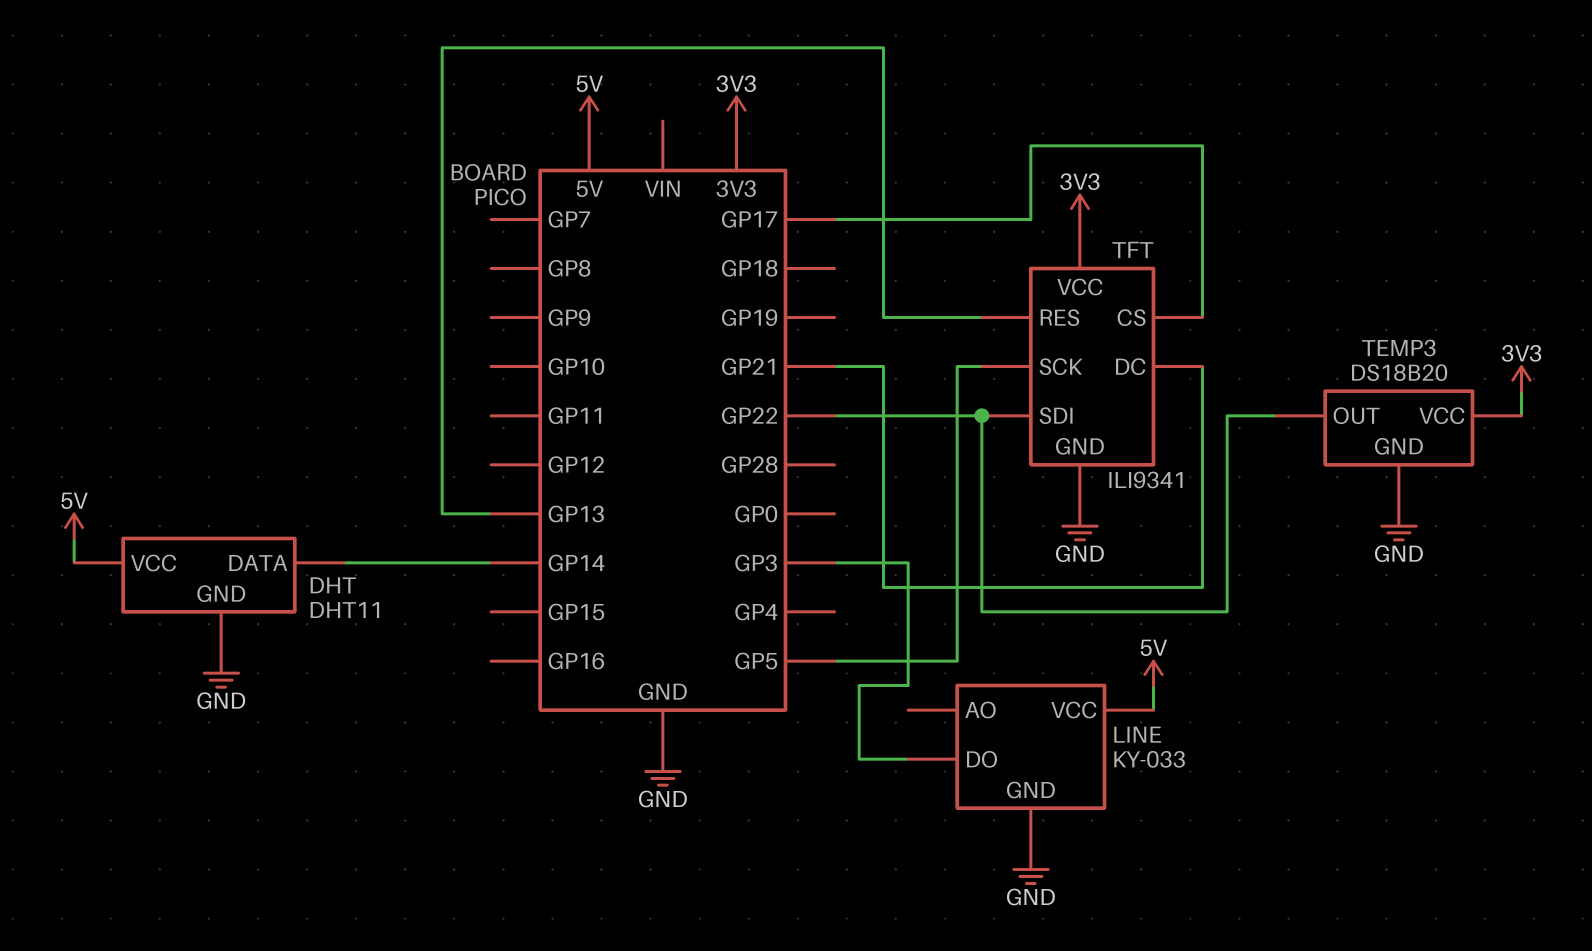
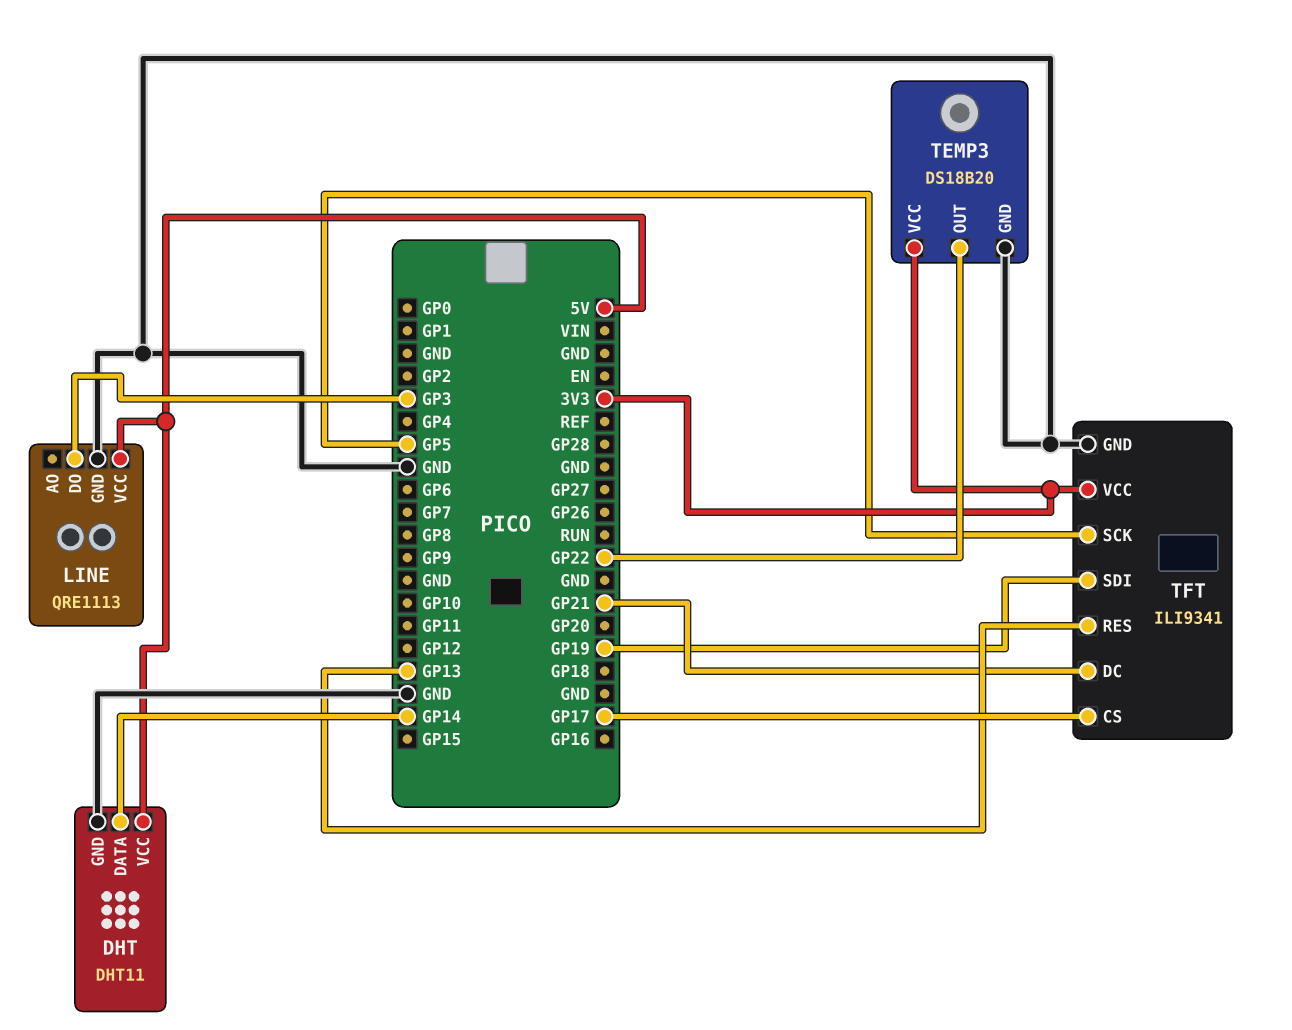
LINE: KY-033 -> QRE1113
TFT pin SDI: GP22 -> GP19

